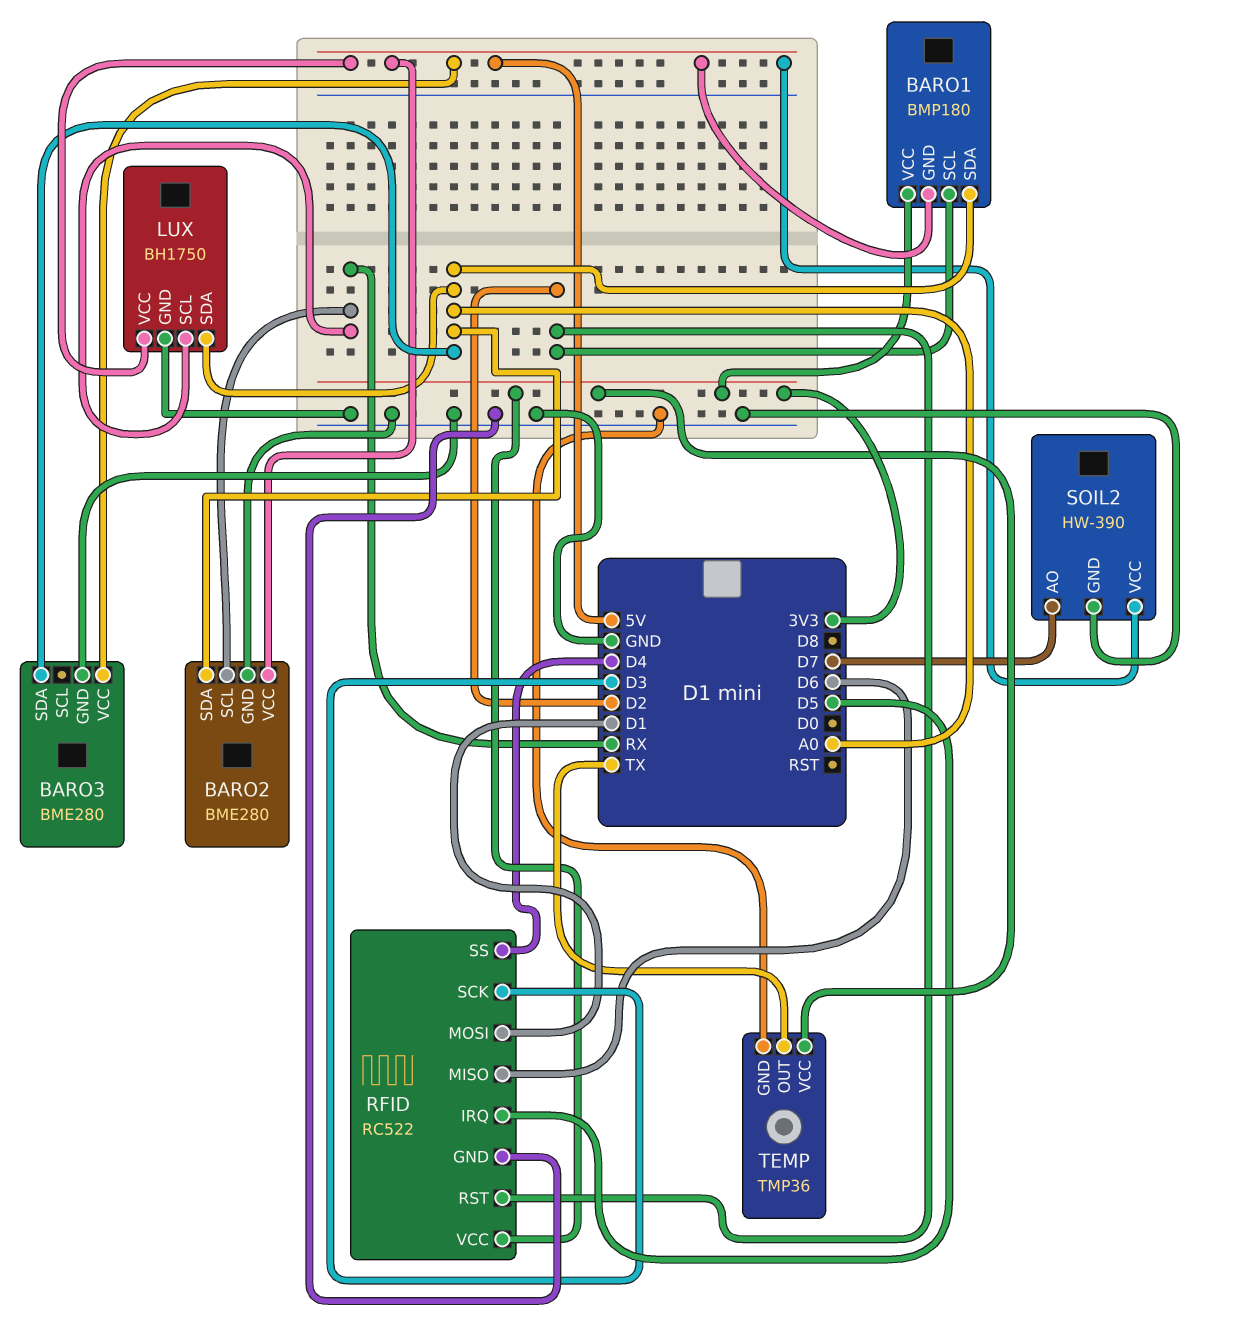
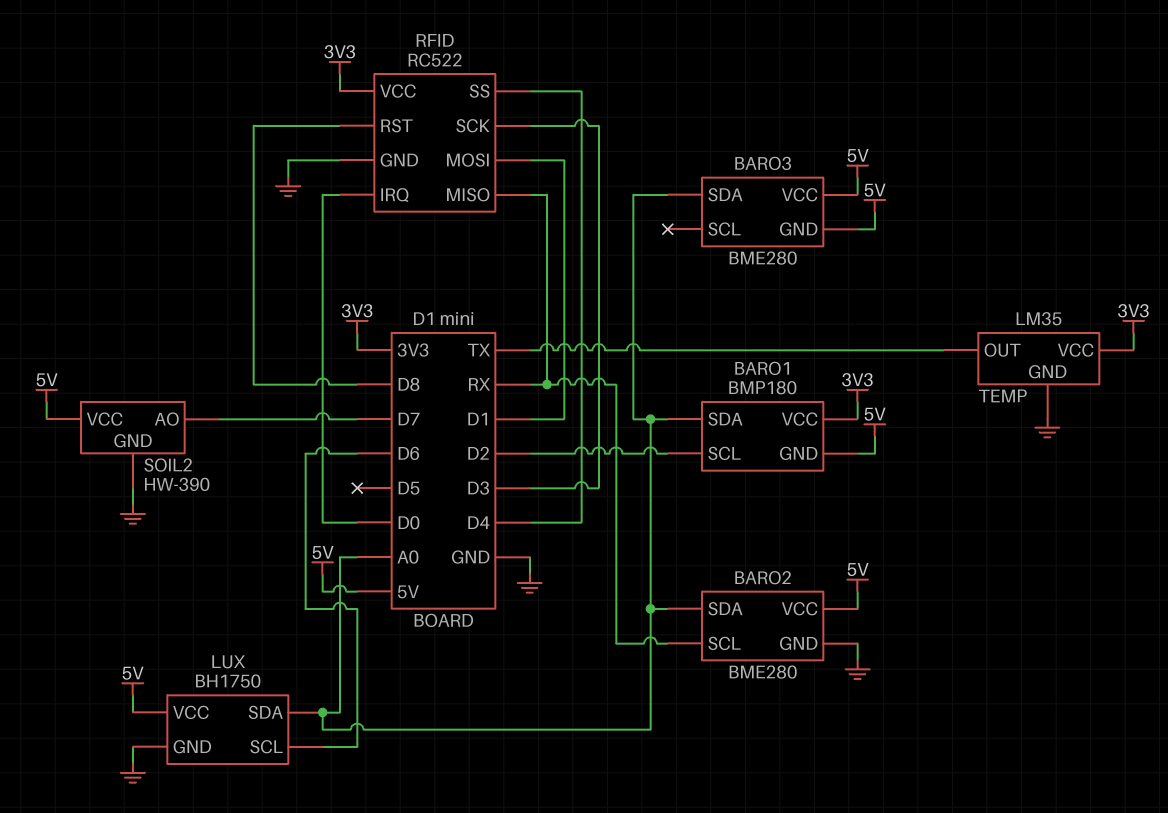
BARO3 pin GND: GND -> 5V
LUX pin SCL: RX -> D6
RFID pin IRQ: D5 -> D0
RFID pin MISO: D6 -> RX
RFID pin RST: D2 -> D8
TEMP: TMP36 -> LM35

